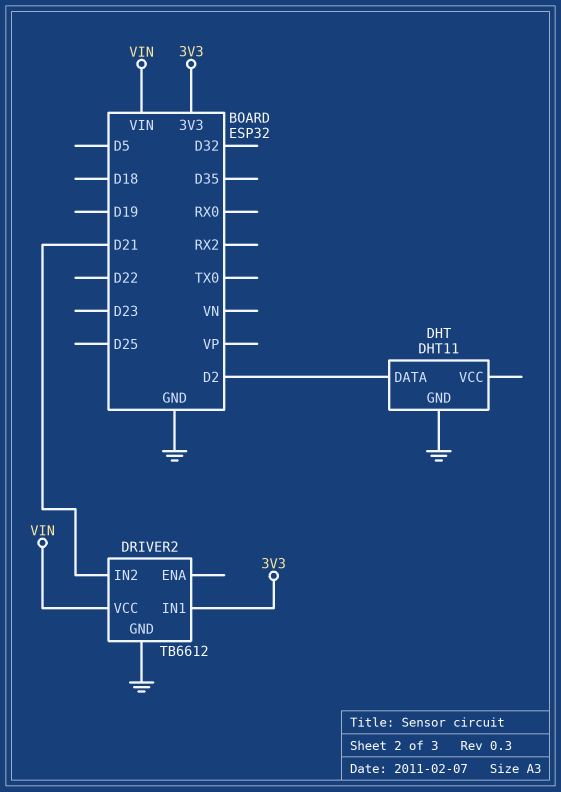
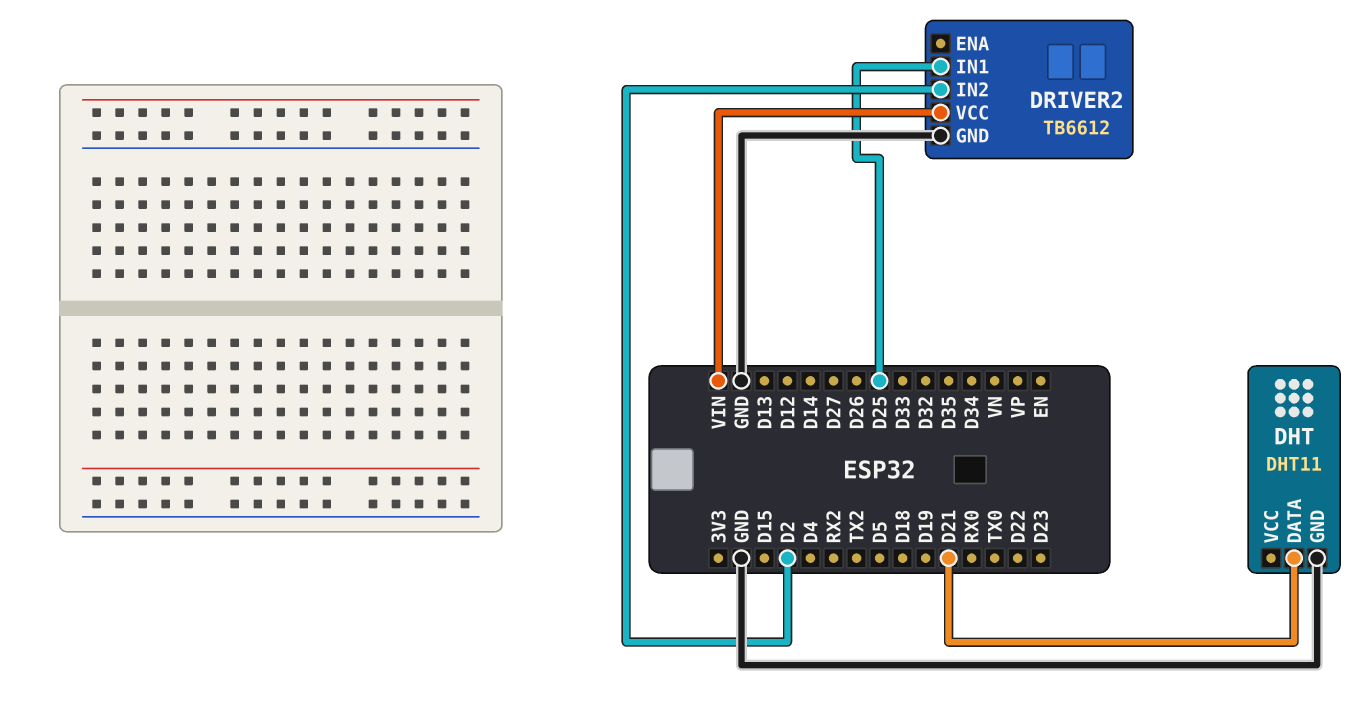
DHT pin DATA: D2 -> D21
DRIVER2 pin IN1: 3V3 -> D25
DRIVER2 pin IN2: D21 -> D2

